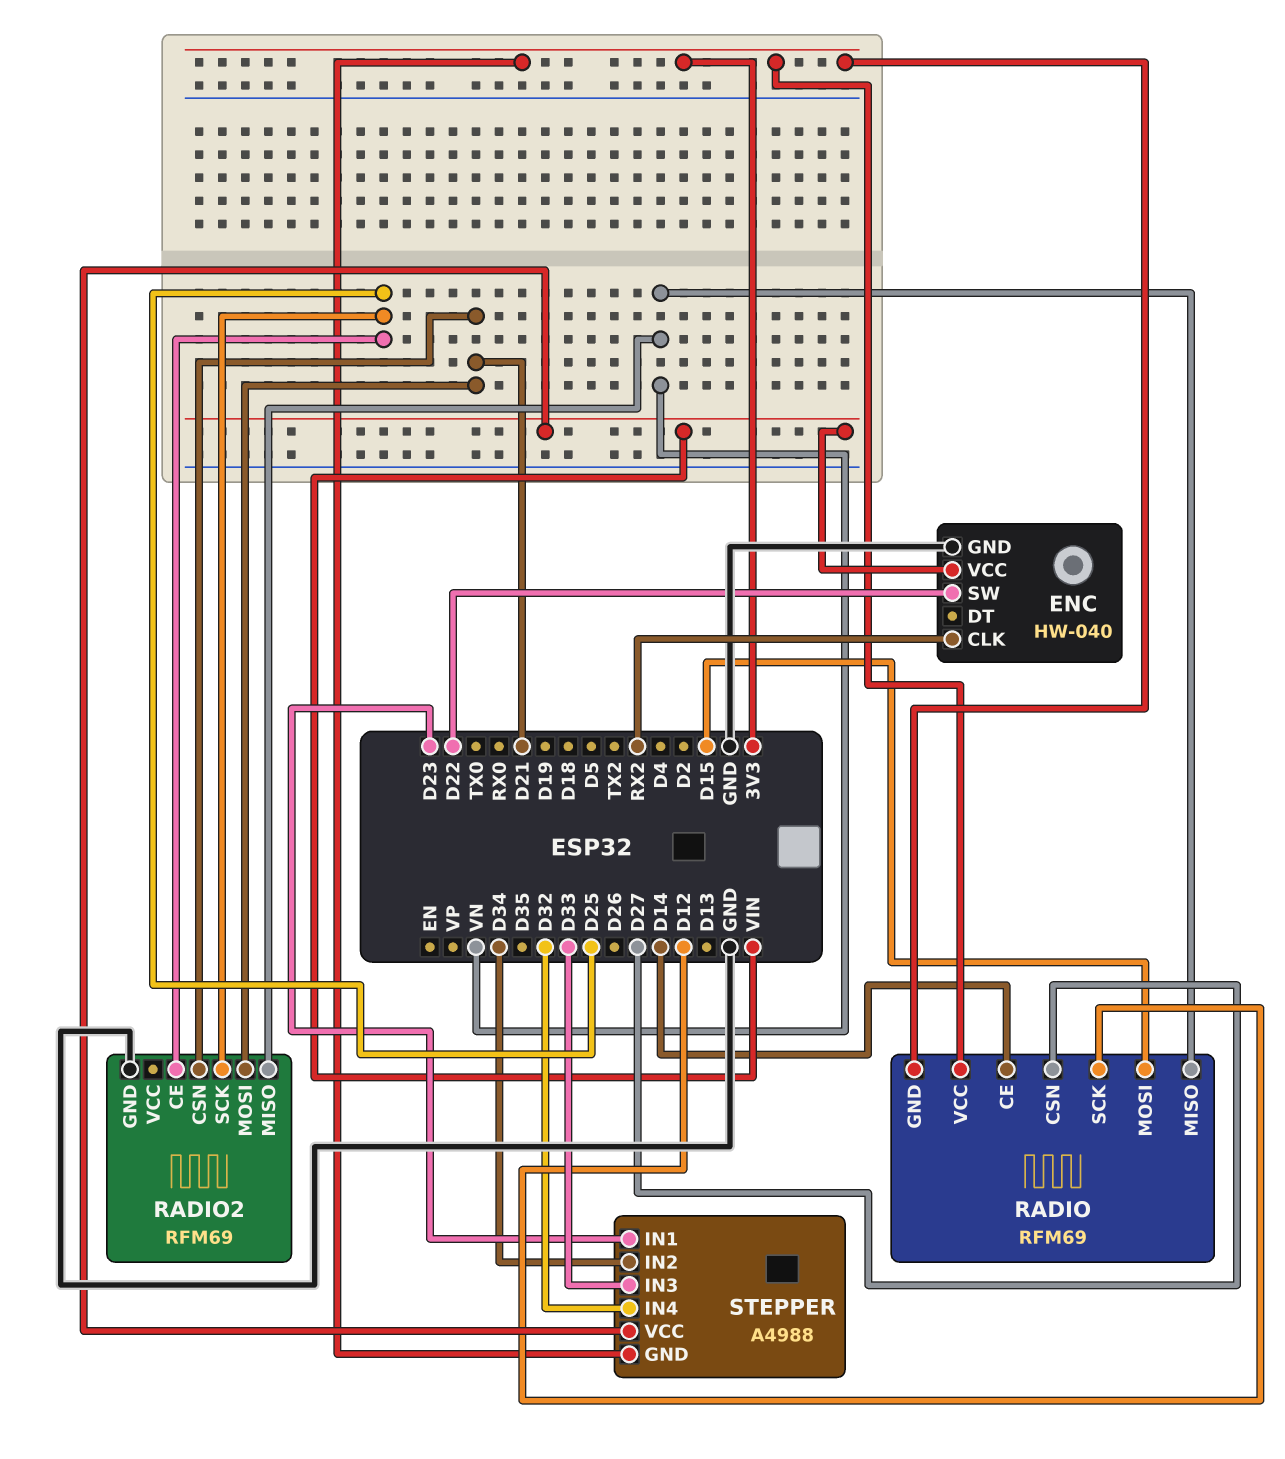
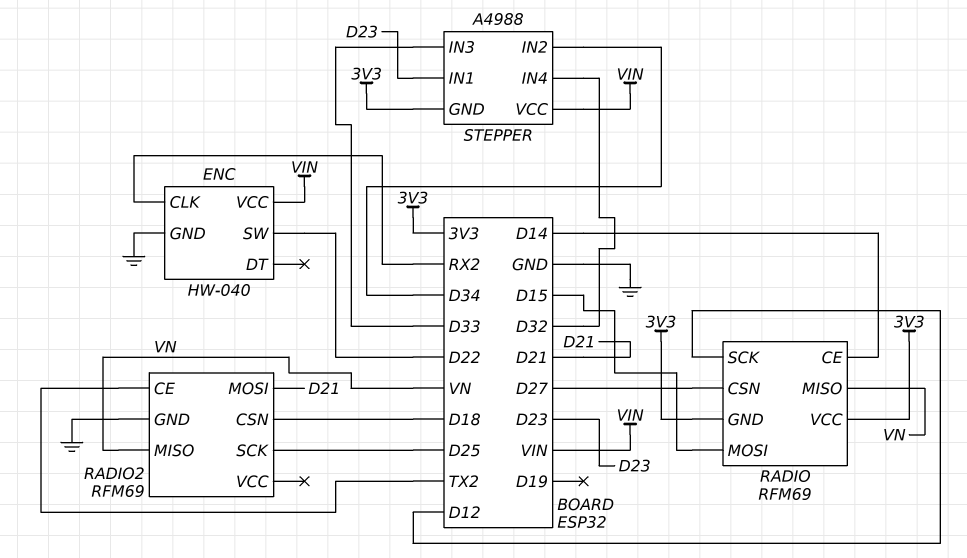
RADIO2 pin CE: D25 -> TX2
RADIO2 pin CSN: D21 -> D18

